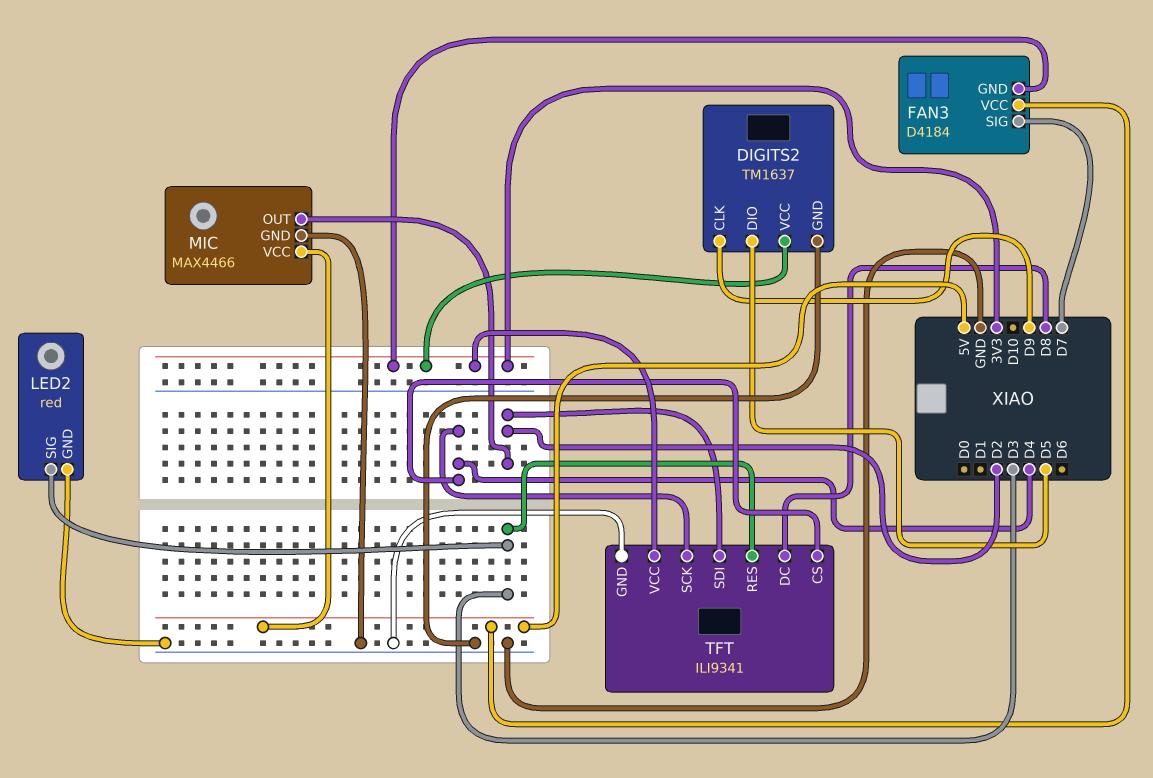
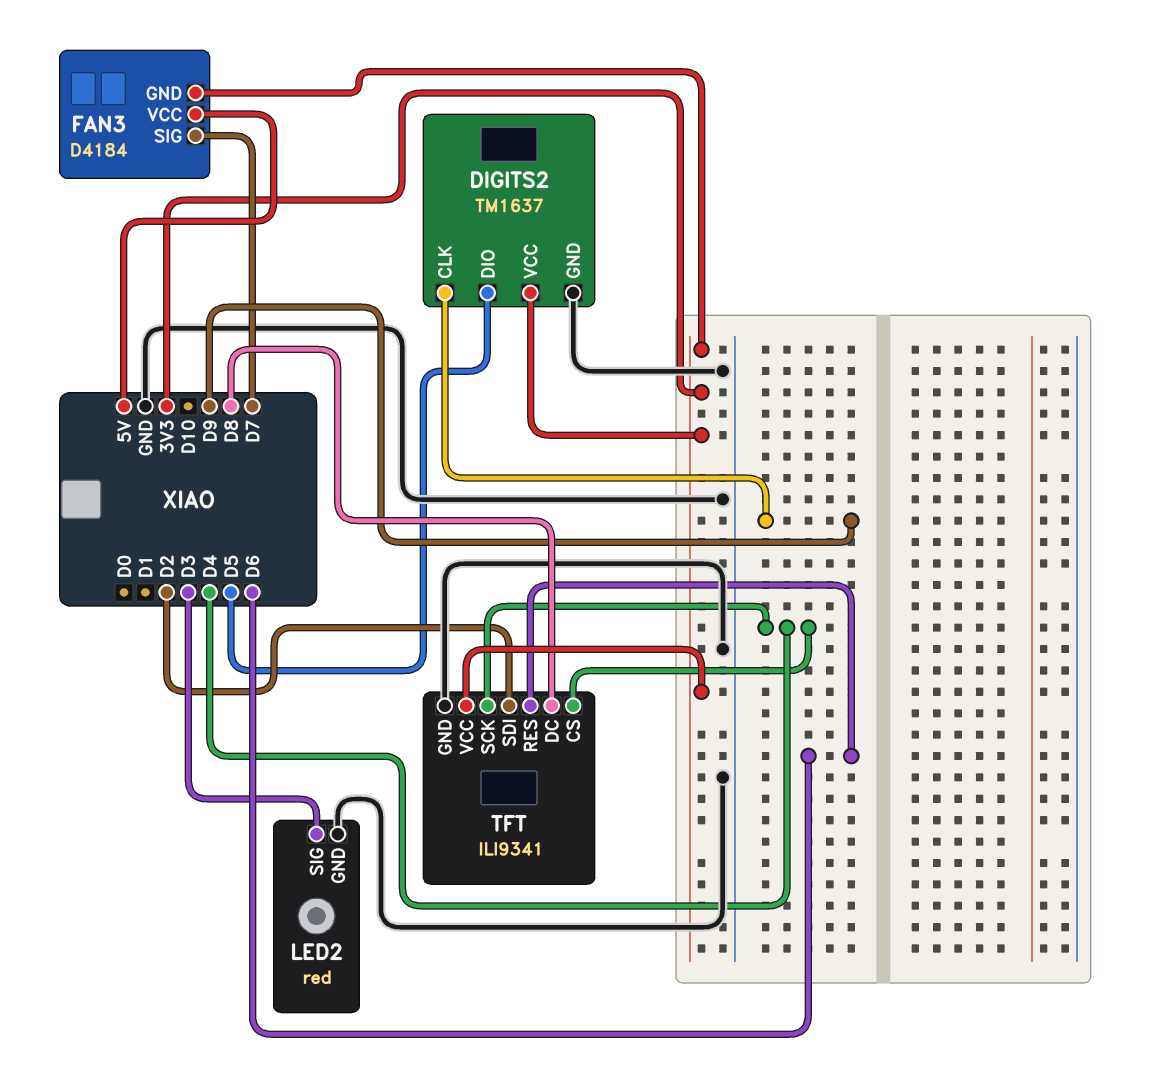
MIC: MAX4466 -> none
MIC pin GND: GND -> none
MIC pin OUT: D2 -> none
MIC pin VCC: 5V -> none
TFT pin RES: D3 -> D6

